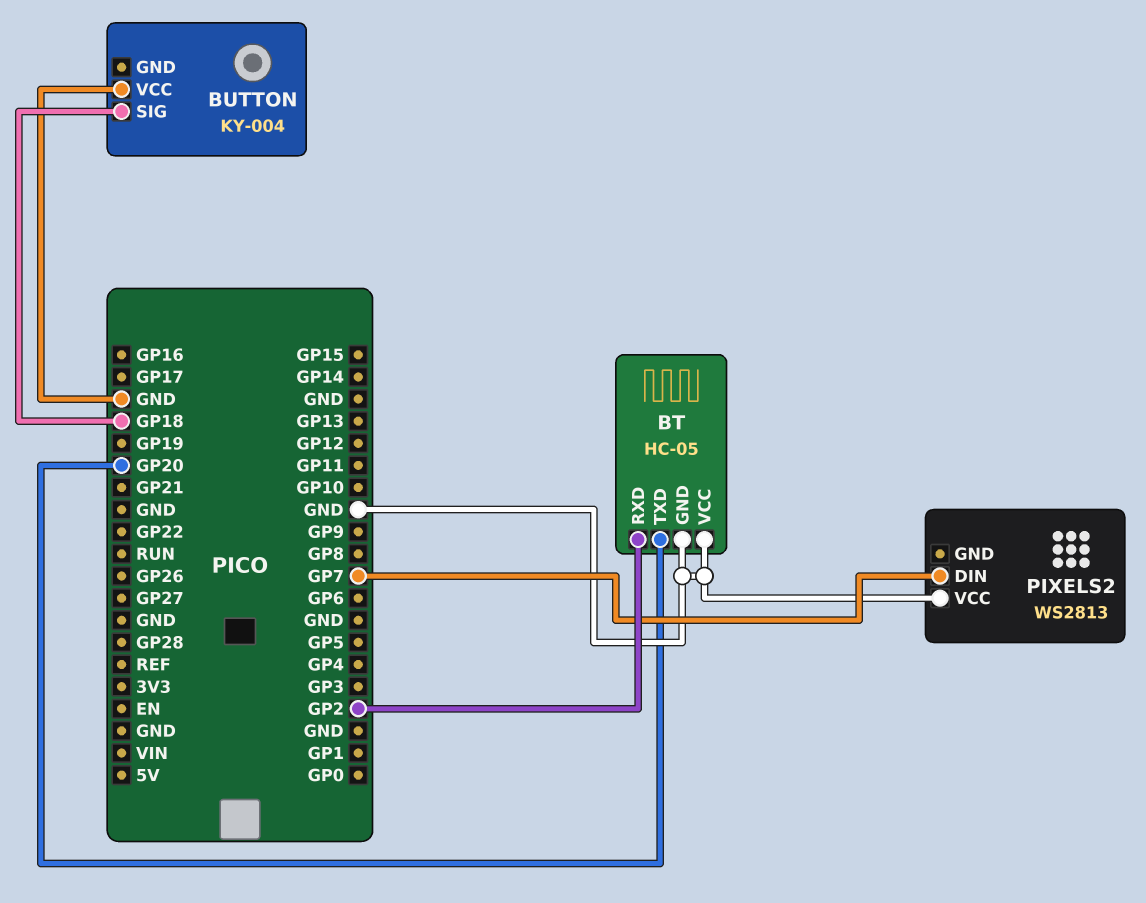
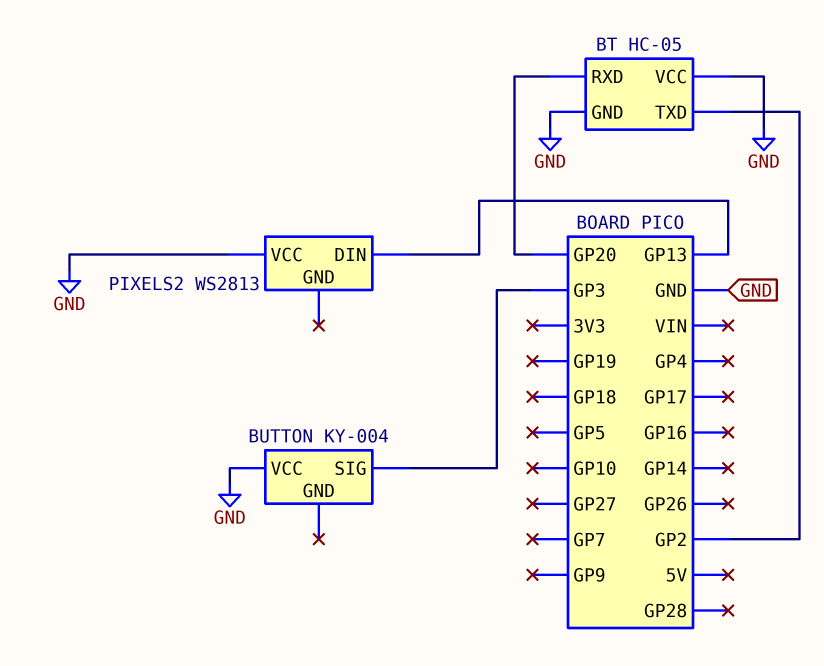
BT pin RXD: GP2 -> GP20
BT pin TXD: GP20 -> GP2
BUTTON pin SIG: GP18 -> GP3
PIXELS2 pin DIN: GP7 -> GP13

